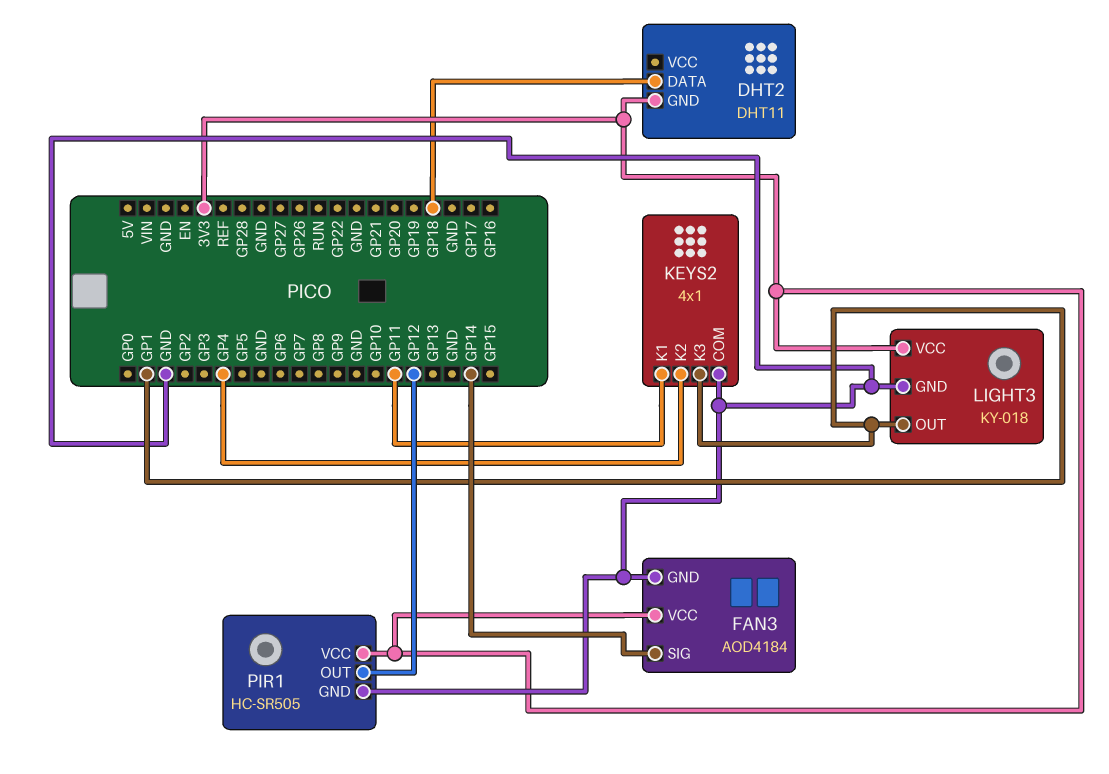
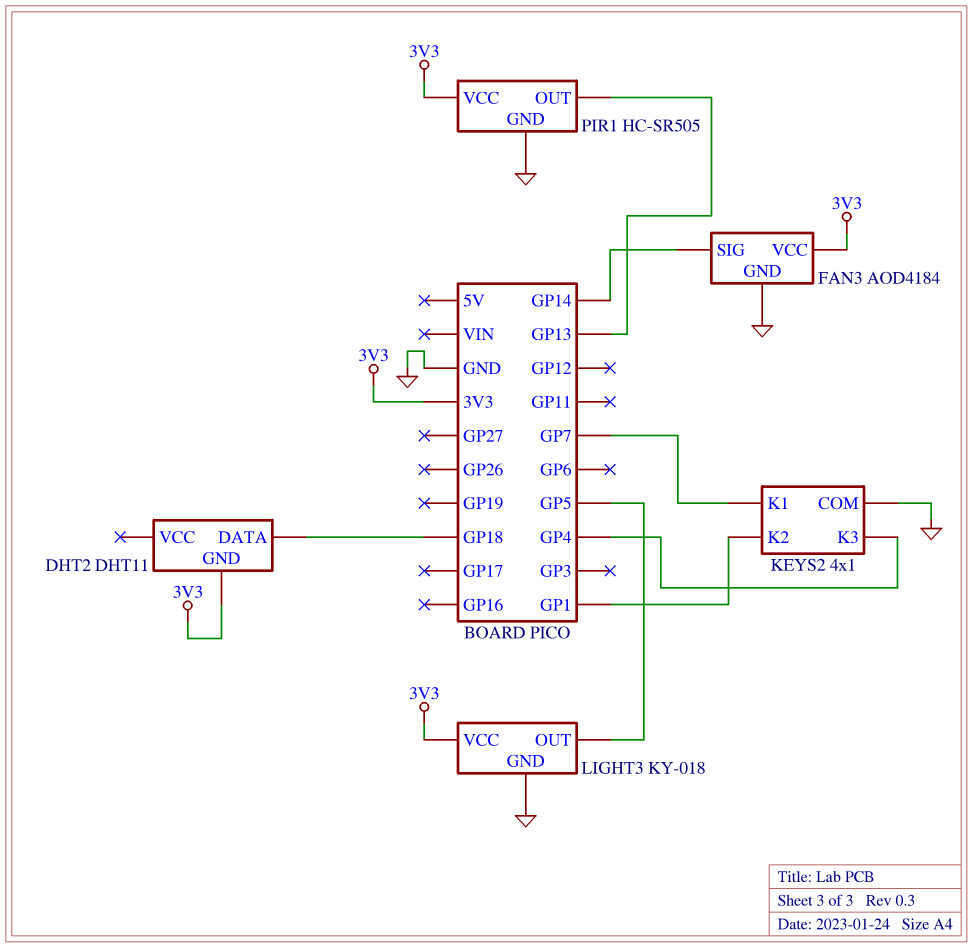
KEYS2 pin K1: GP11 -> GP7
KEYS2 pin K2: GP4 -> GP1
KEYS2 pin K3: GP1 -> GP4
LIGHT3 pin OUT: GP1 -> GP5
PIR1 pin OUT: GP12 -> GP13

